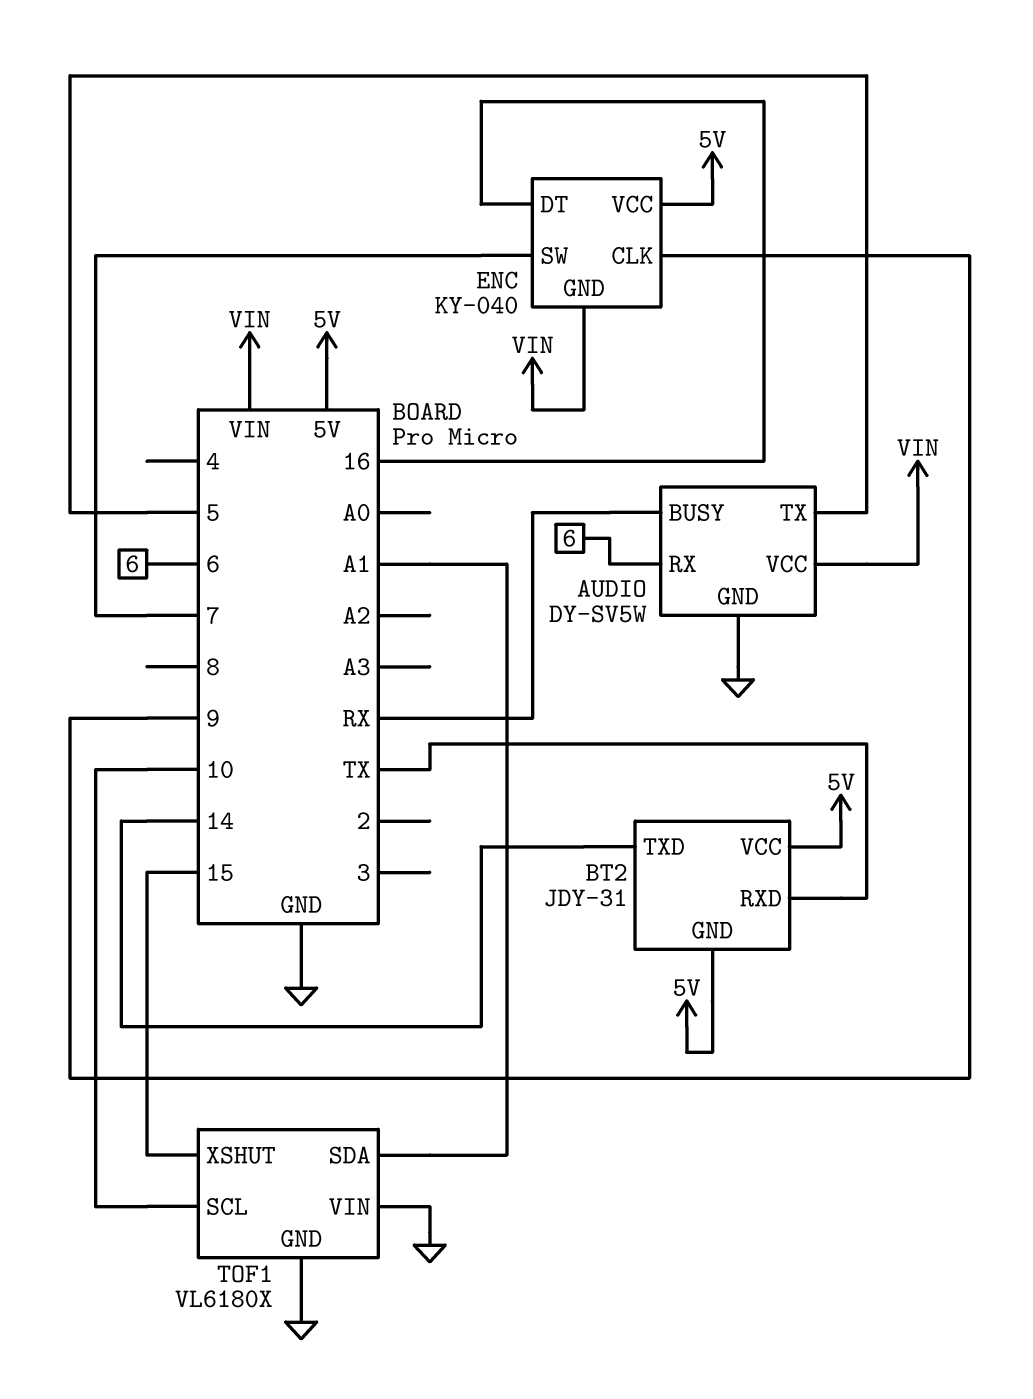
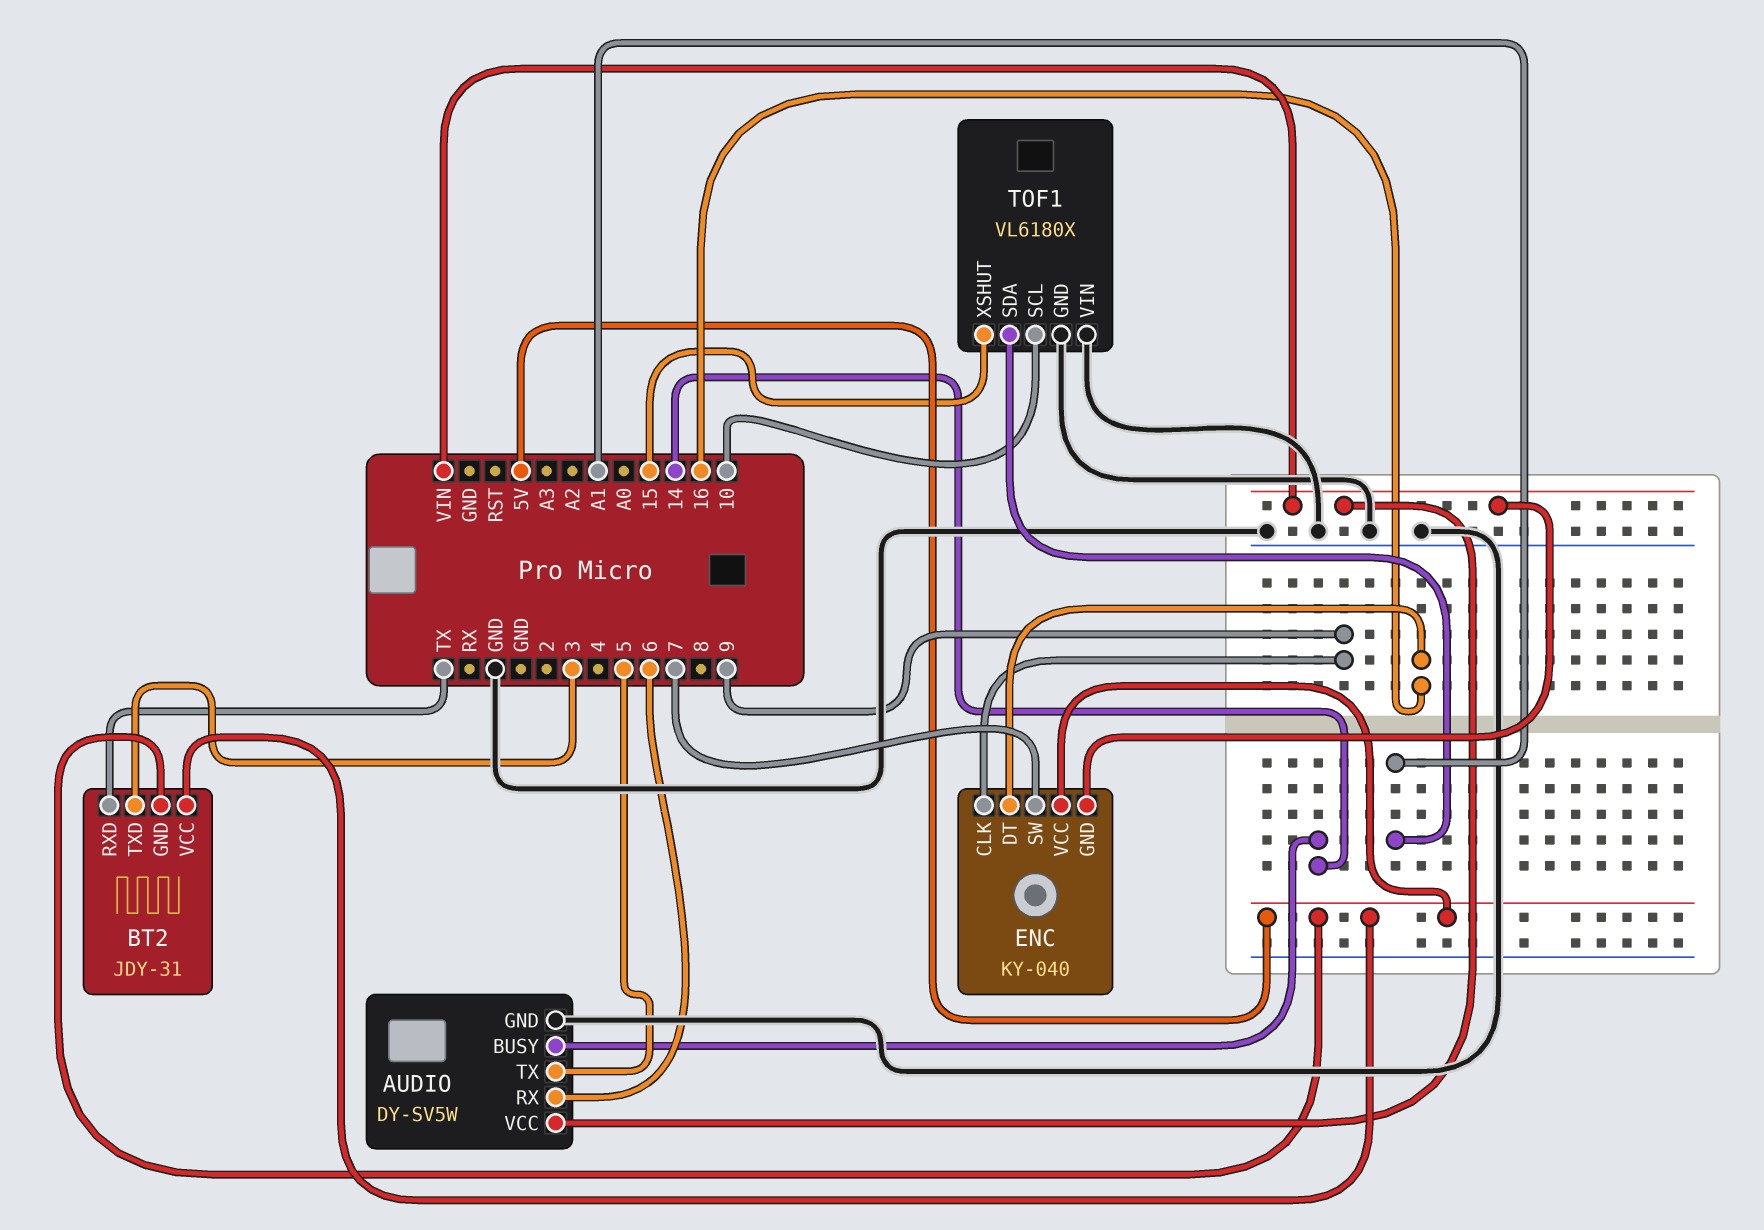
AUDIO pin BUSY: RX -> 14
BT2 pin TXD: 14 -> 3

